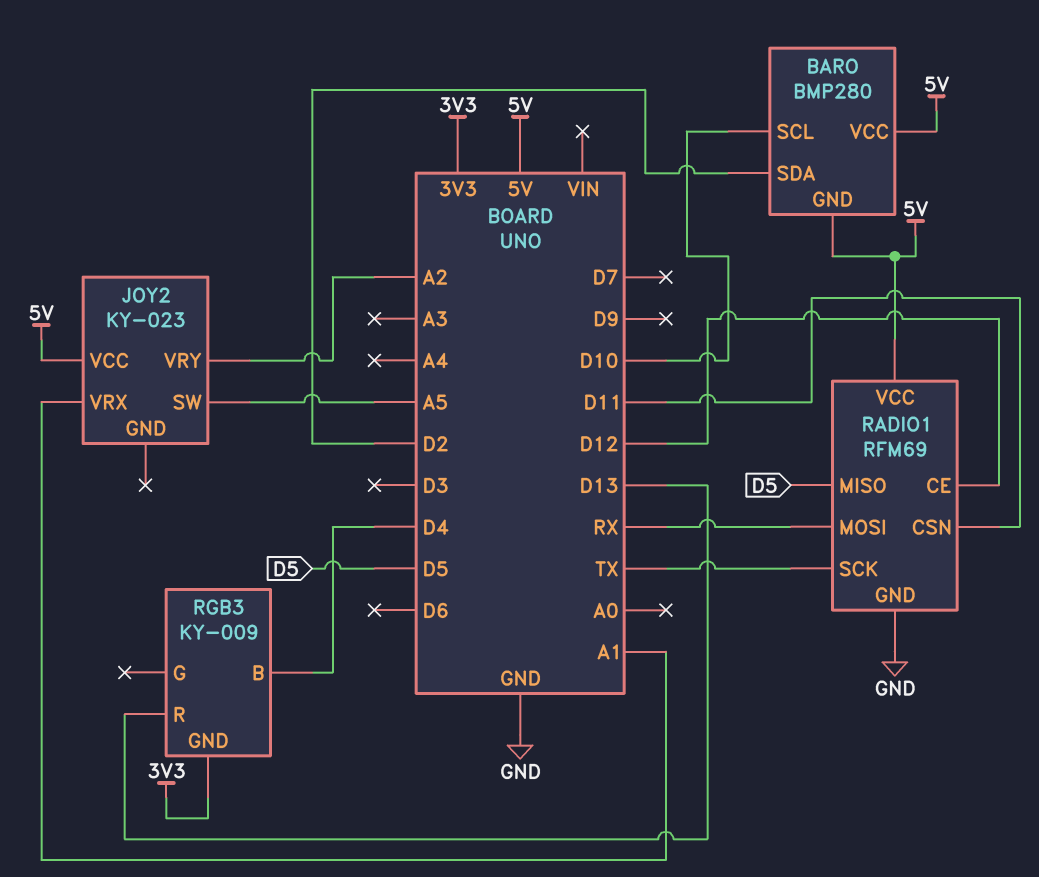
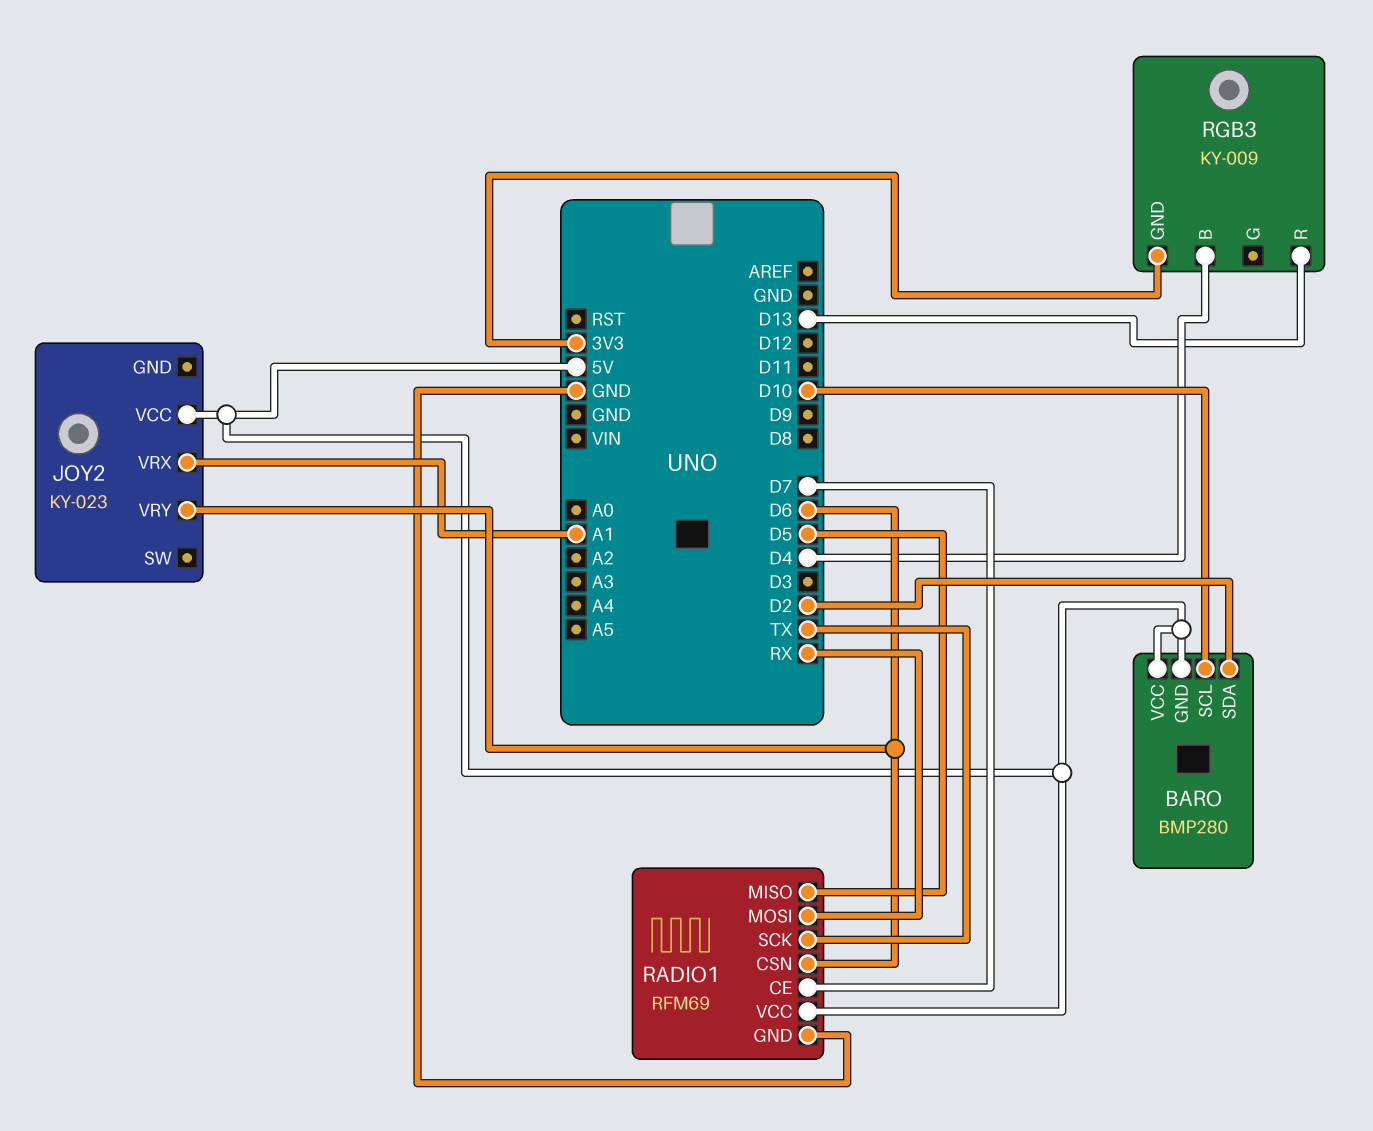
JOY2 pin SW: A5 -> none
JOY2 pin VRY: A2 -> D6
RADIO1 pin CE: D12 -> D7
RADIO1 pin CSN: D11 -> D6

